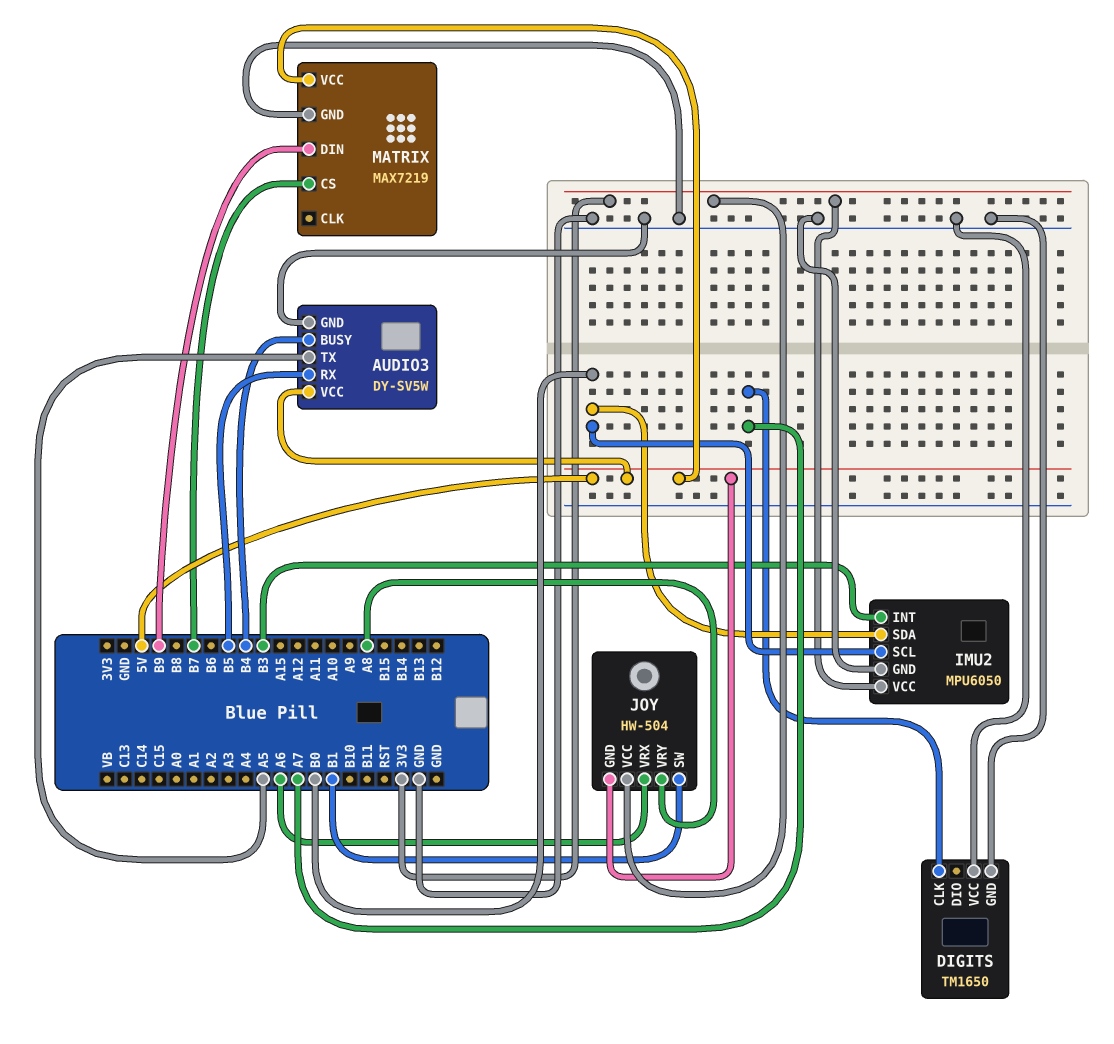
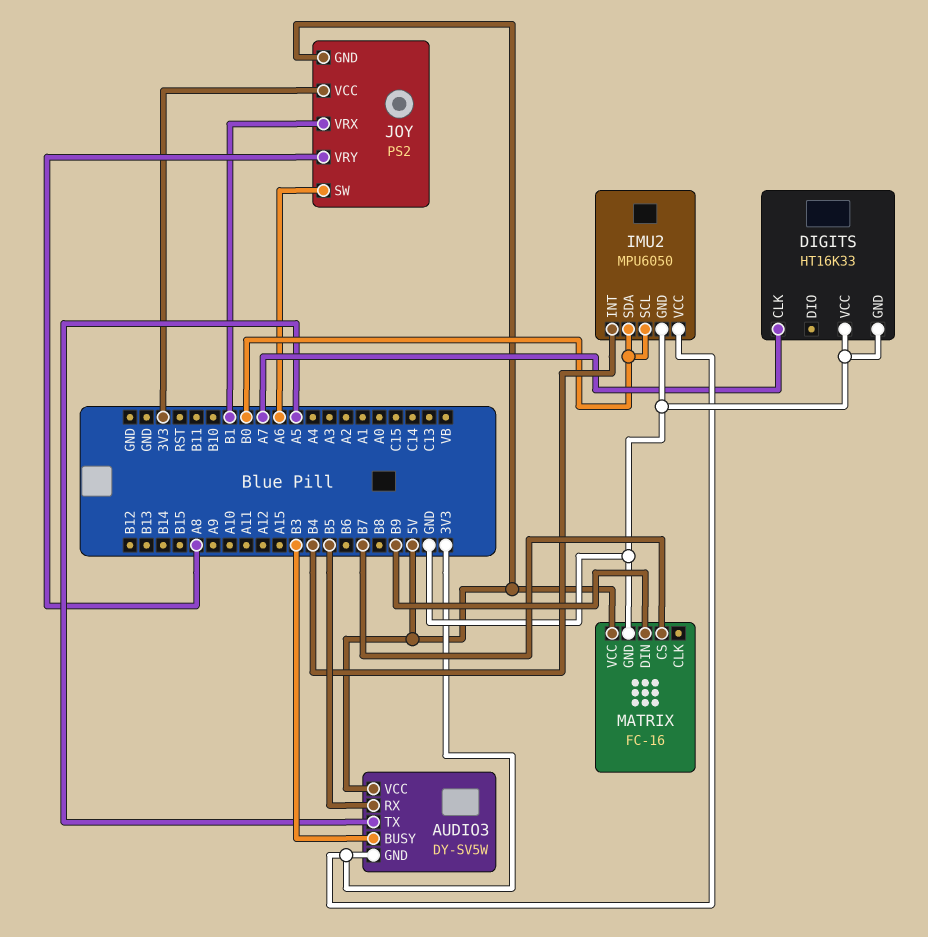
AUDIO3 pin BUSY: B4 -> B3
AUDIO3 pin GND: GND -> 3V3
DIGITS: TM1650 -> HT16K33
IMU2 pin INT: B3 -> B4
JOY: HW-504 -> PS2
JOY pin SW: B1 -> A6
JOY pin VRX: A6 -> B1
MATRIX: MAX7219 -> FC-16

